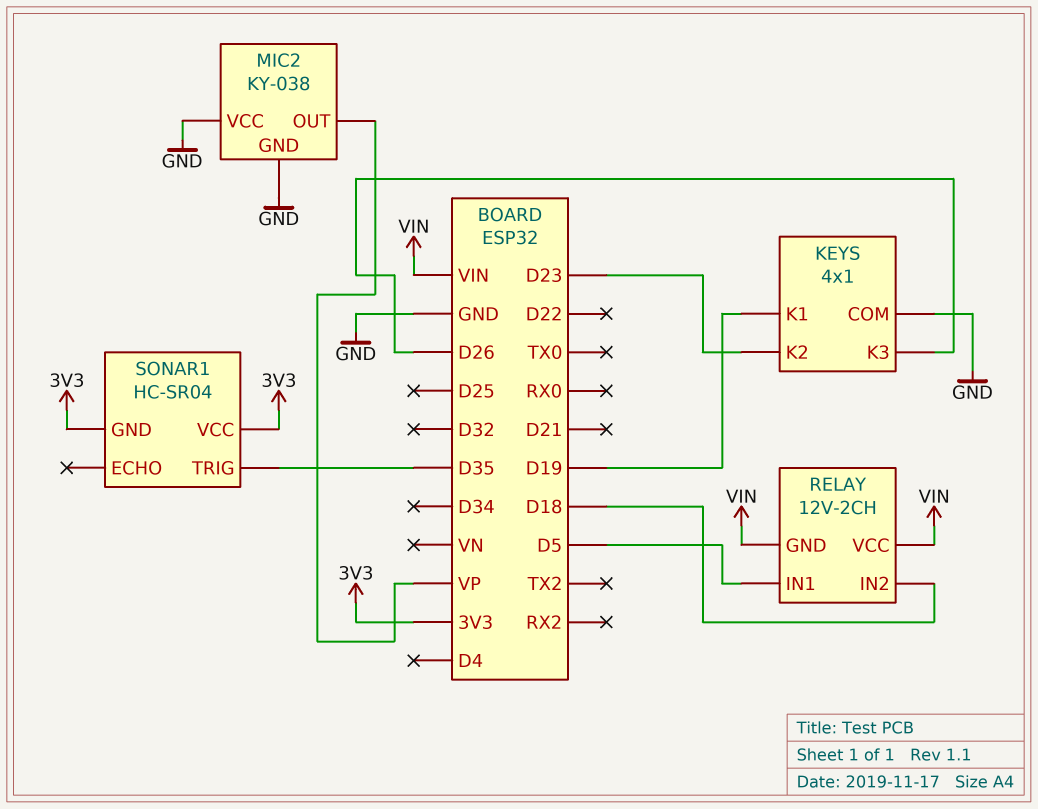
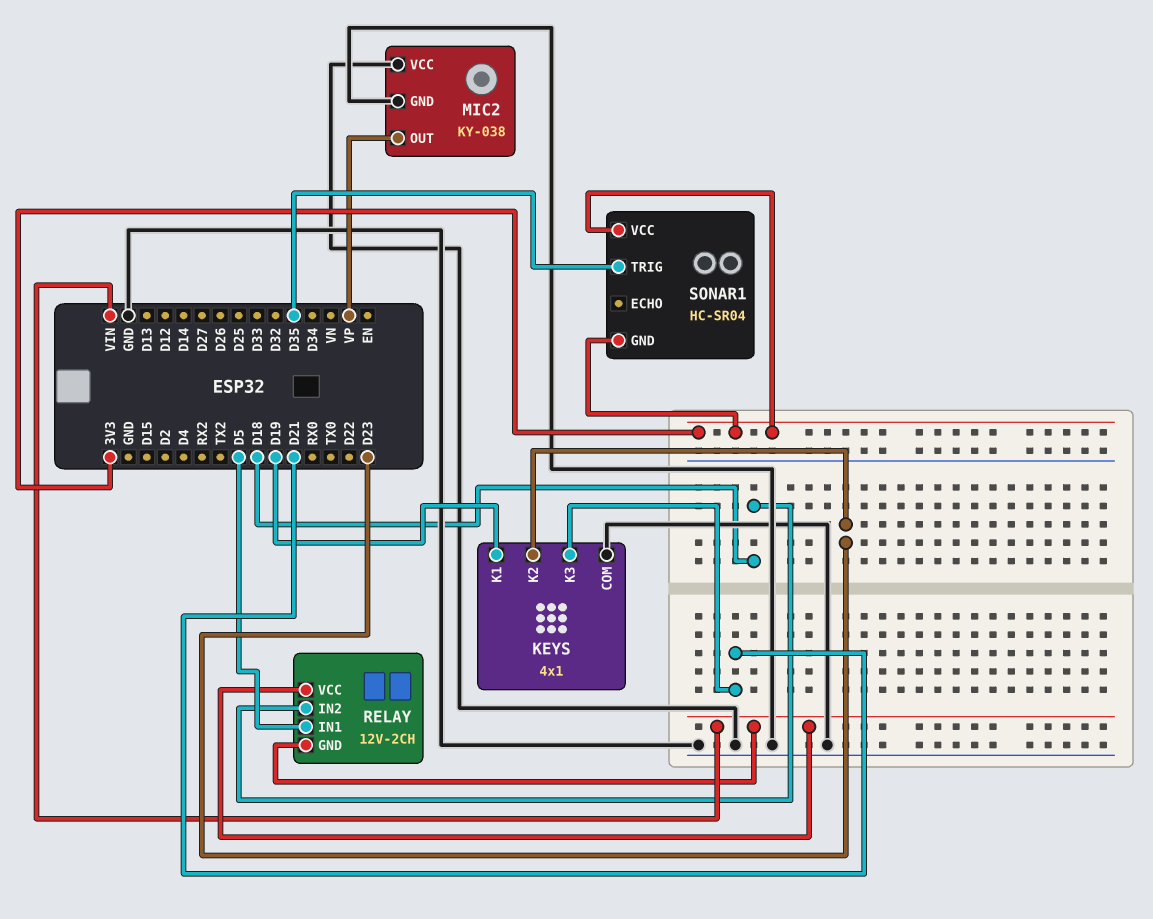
KEYS pin K3: D26 -> D21

